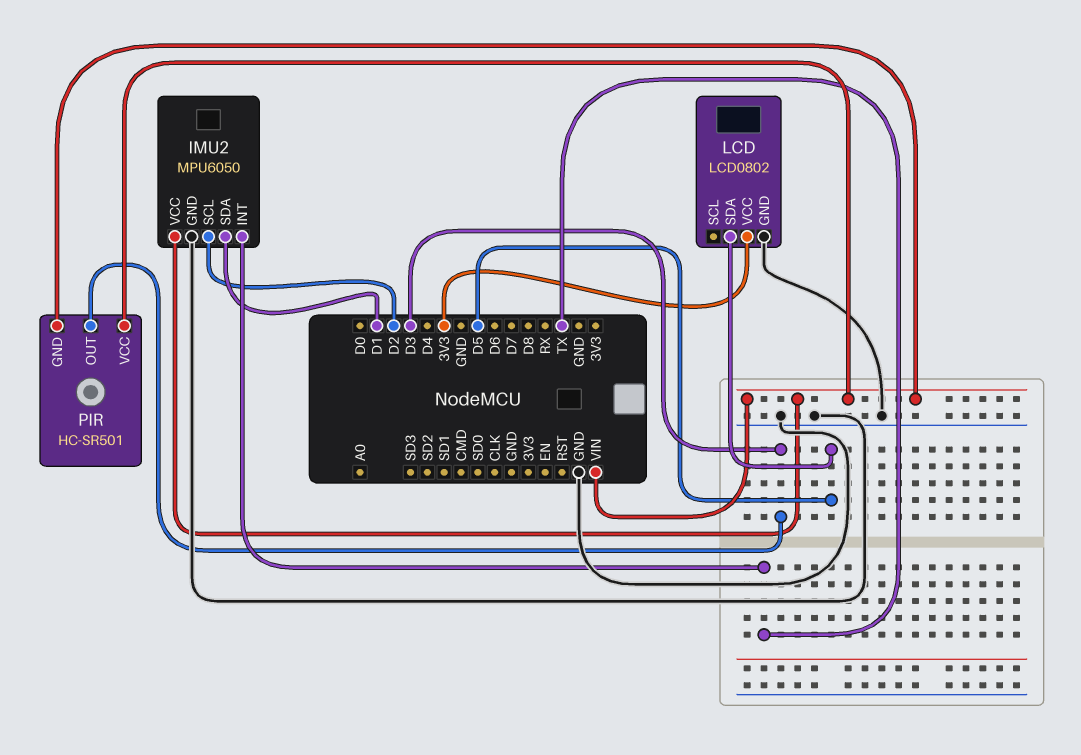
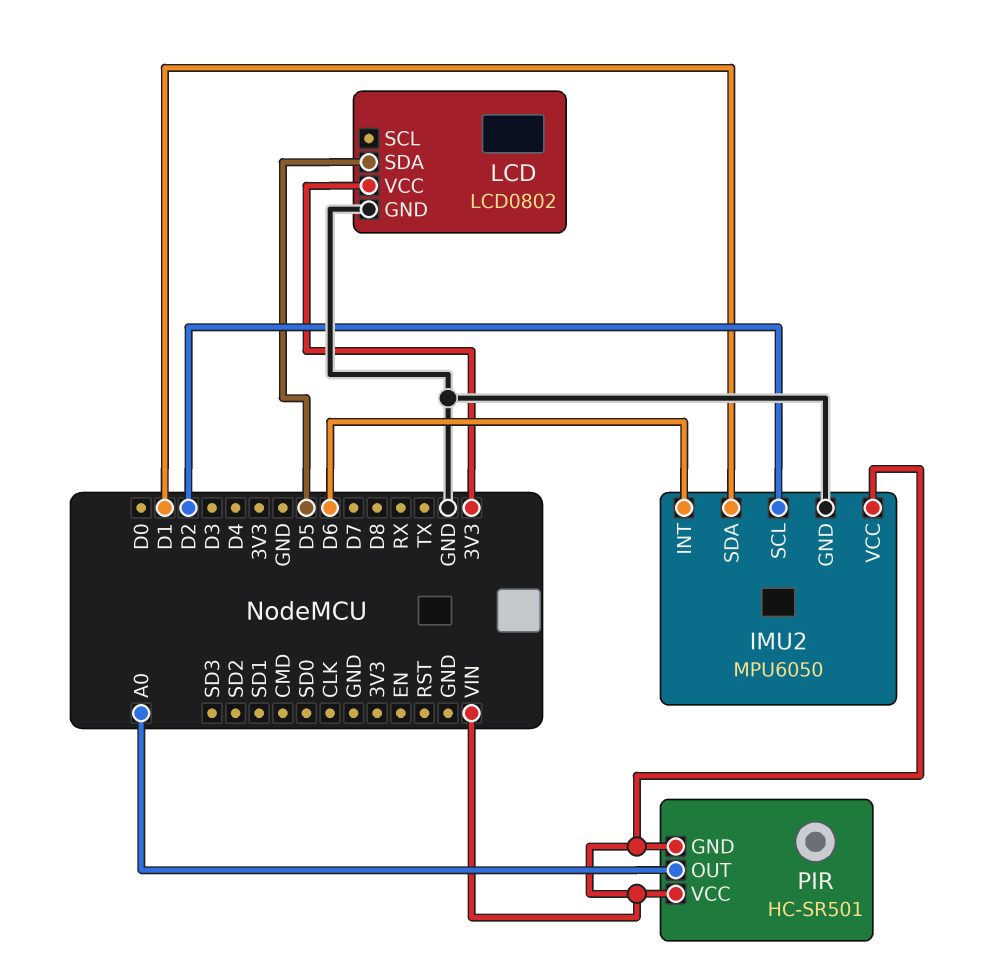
IMU2 pin INT: TX -> D6
PIR pin OUT: D3 -> A0

